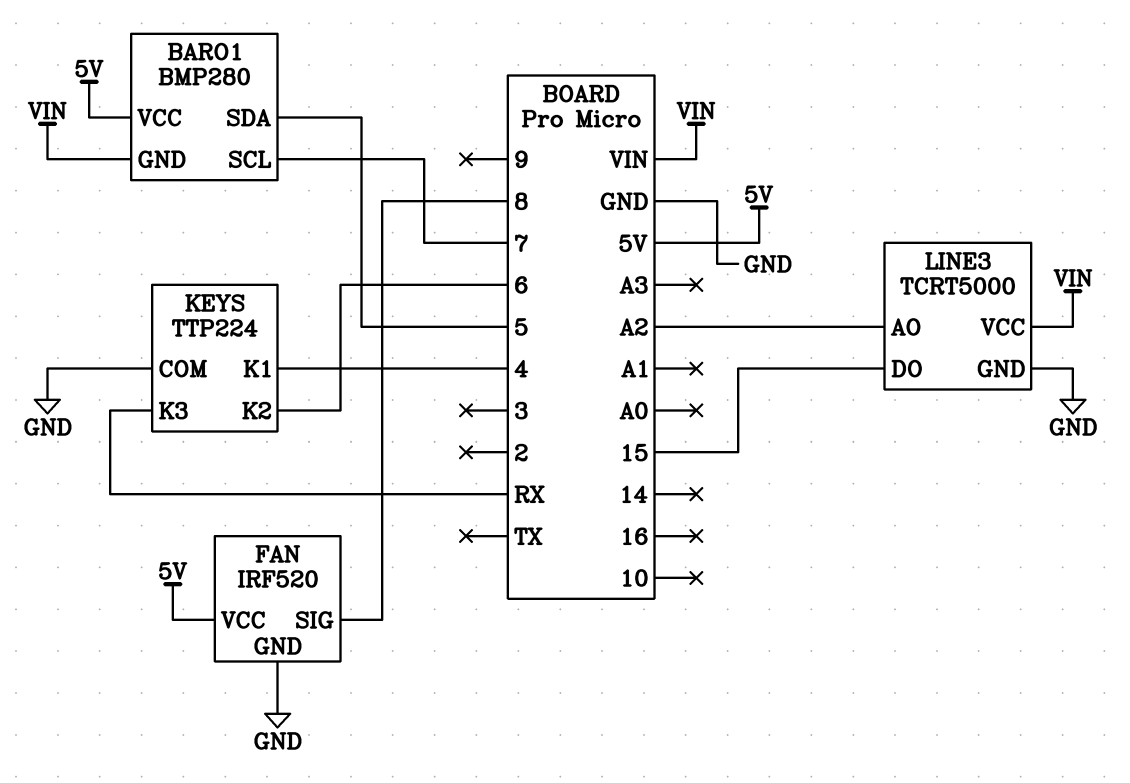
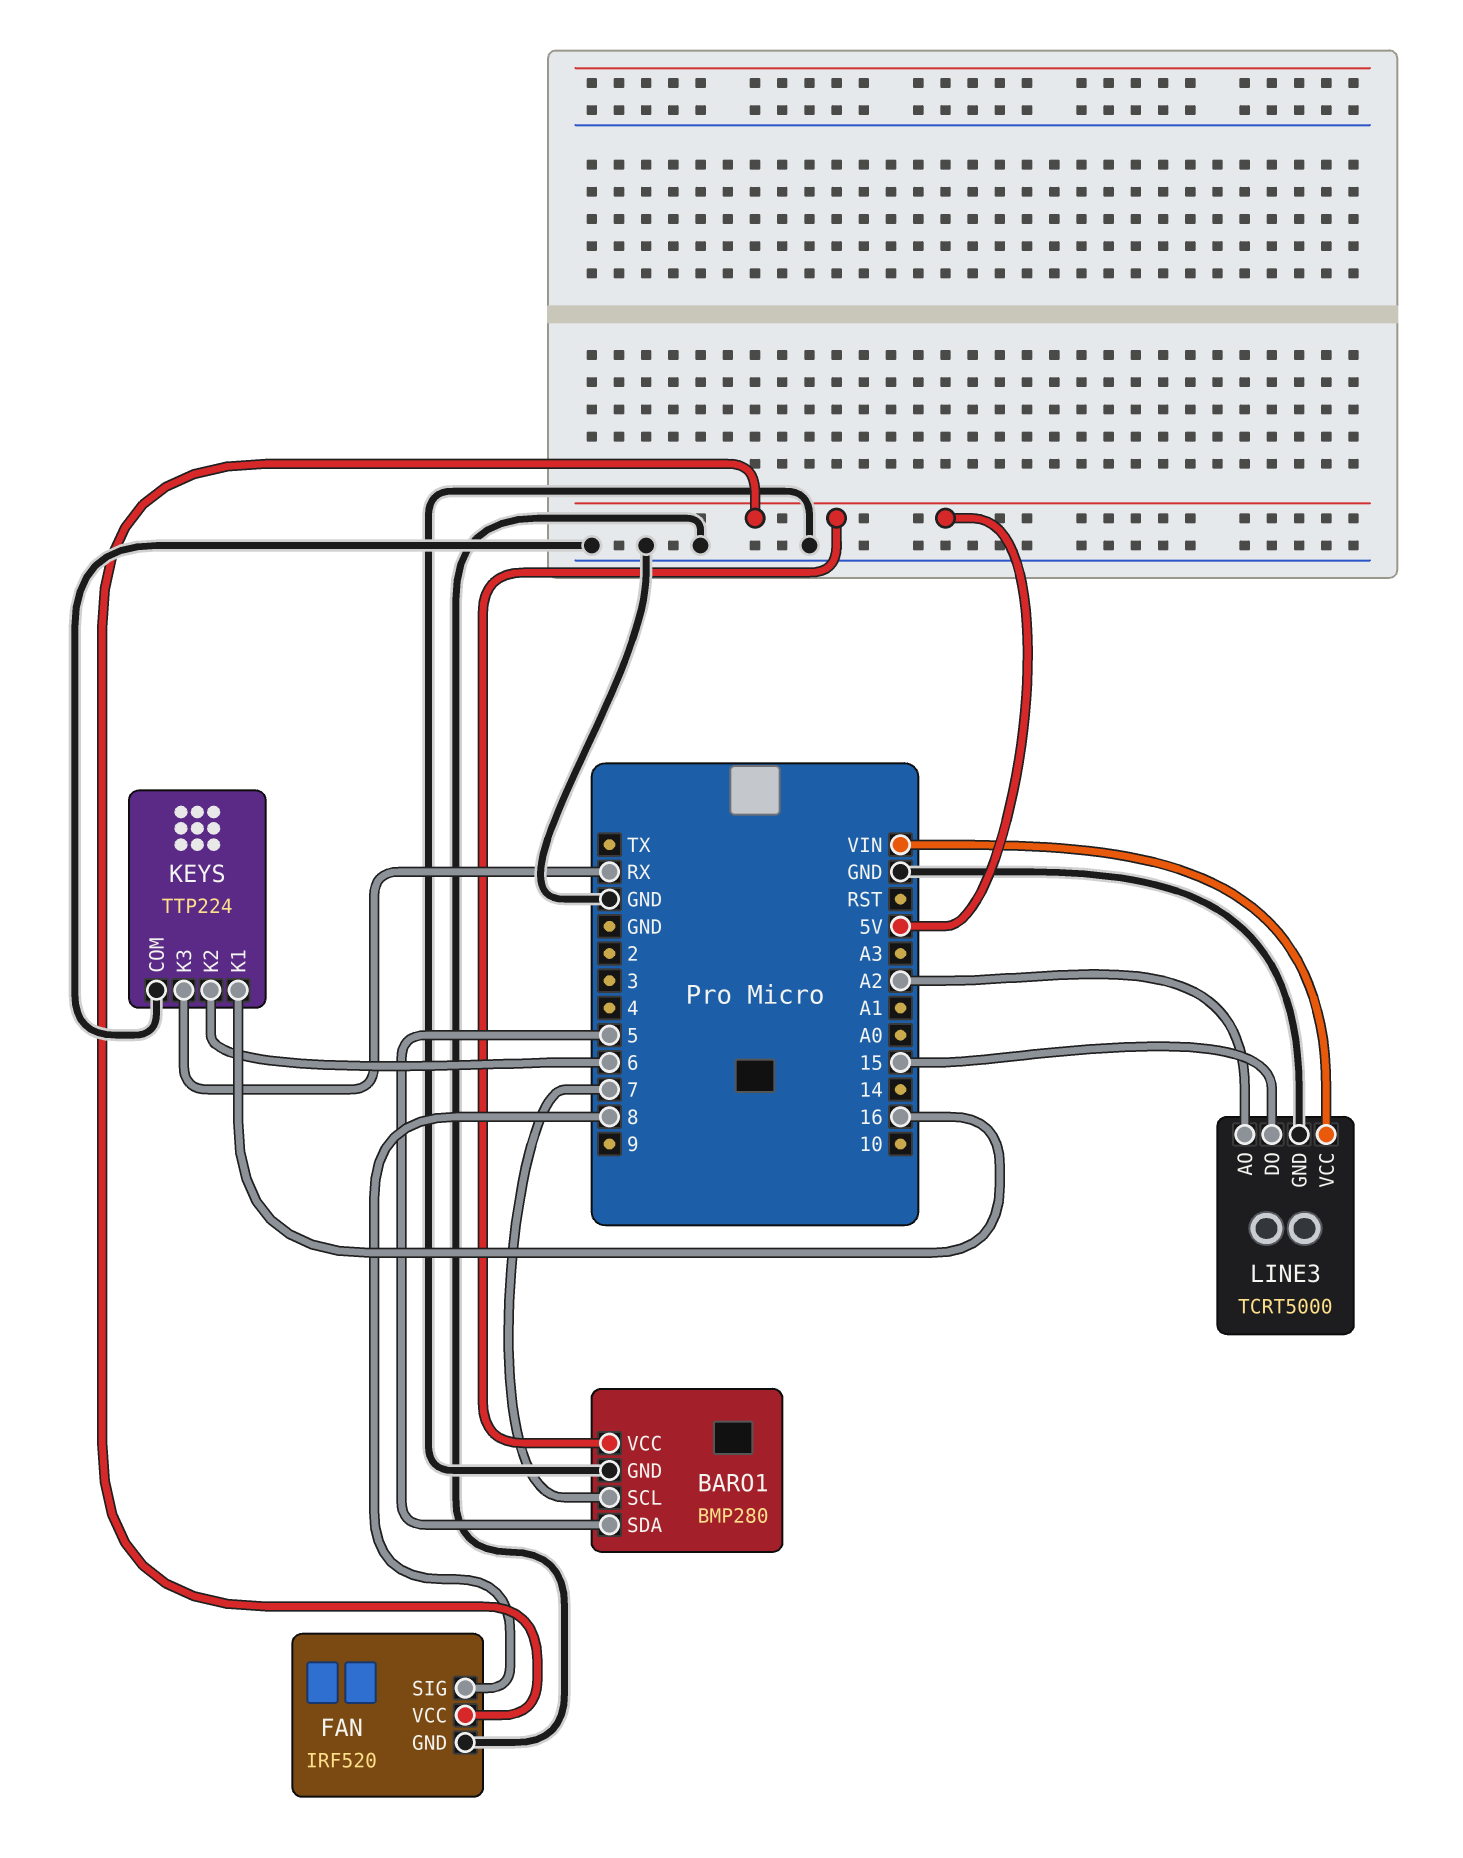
BARO1 pin GND: VIN -> GND
KEYS pin K1: 4 -> 16

